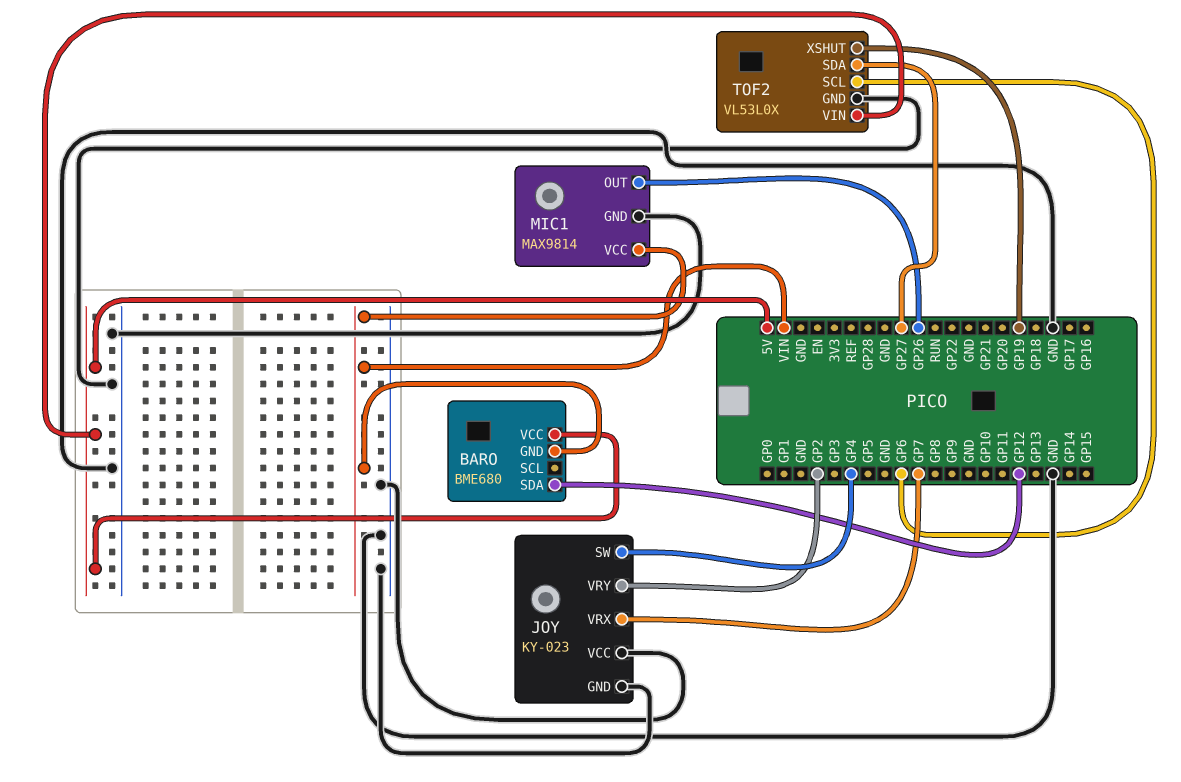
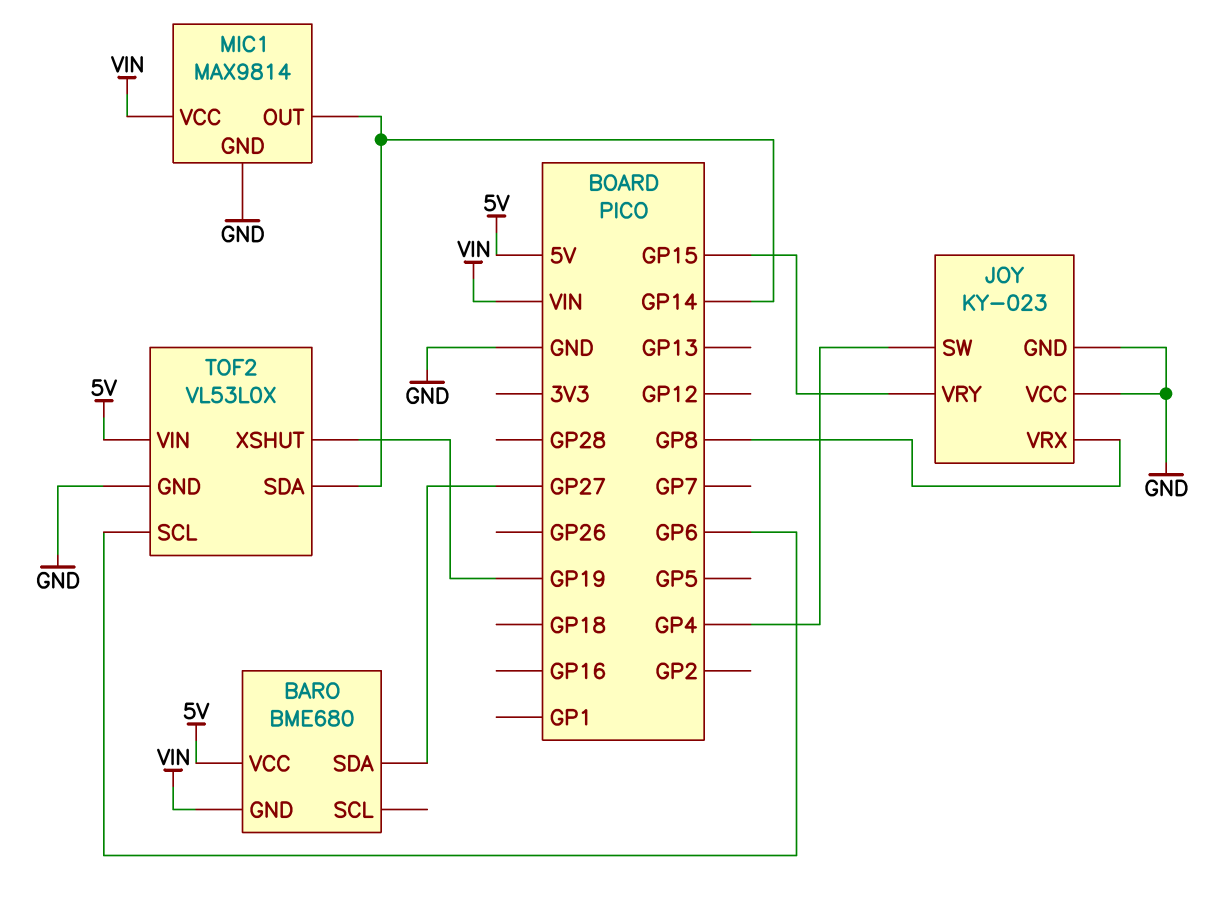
BARO pin SDA: GP12 -> GP27
JOY pin VRX: GP7 -> GP8
JOY pin VRY: GP2 -> GP15
MIC1 pin OUT: GP26 -> GP14
TOF2 pin SDA: GP27 -> GP14

